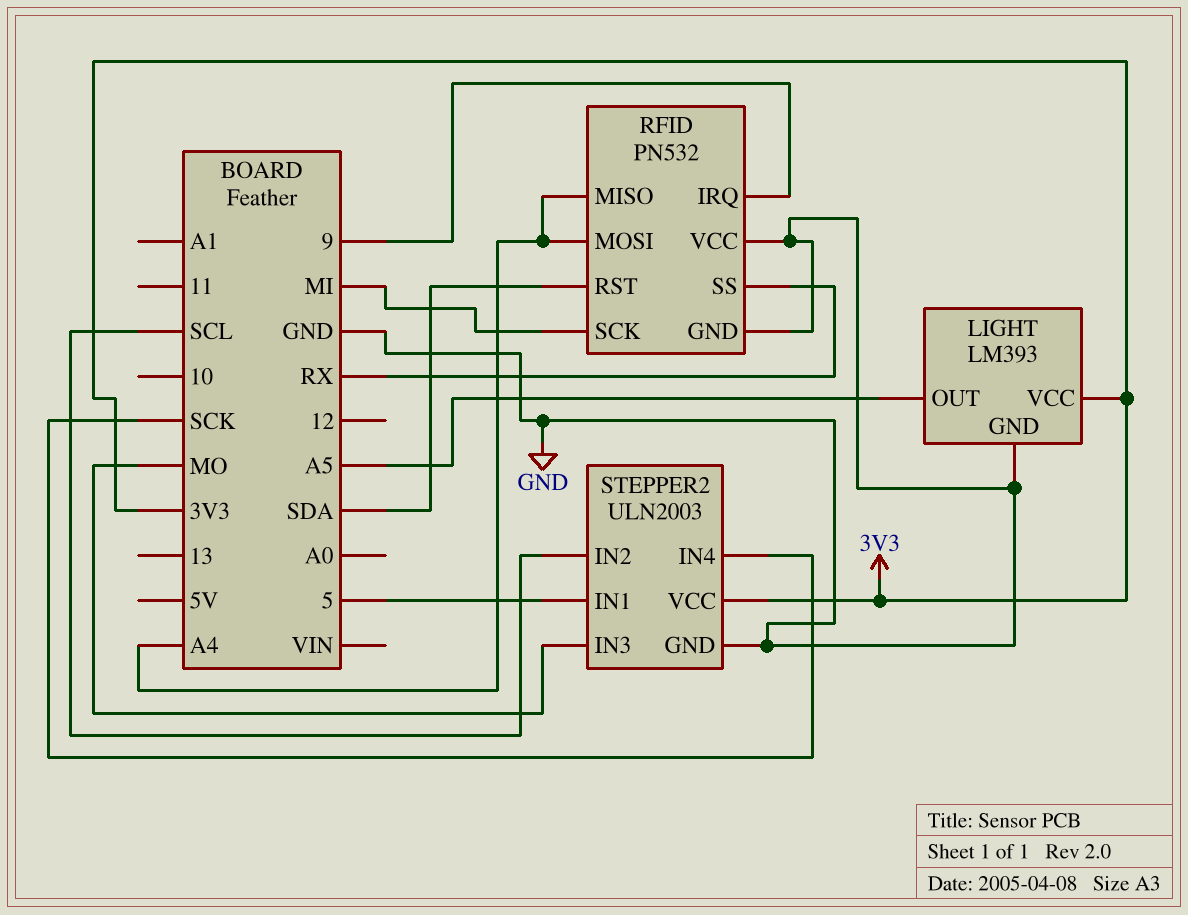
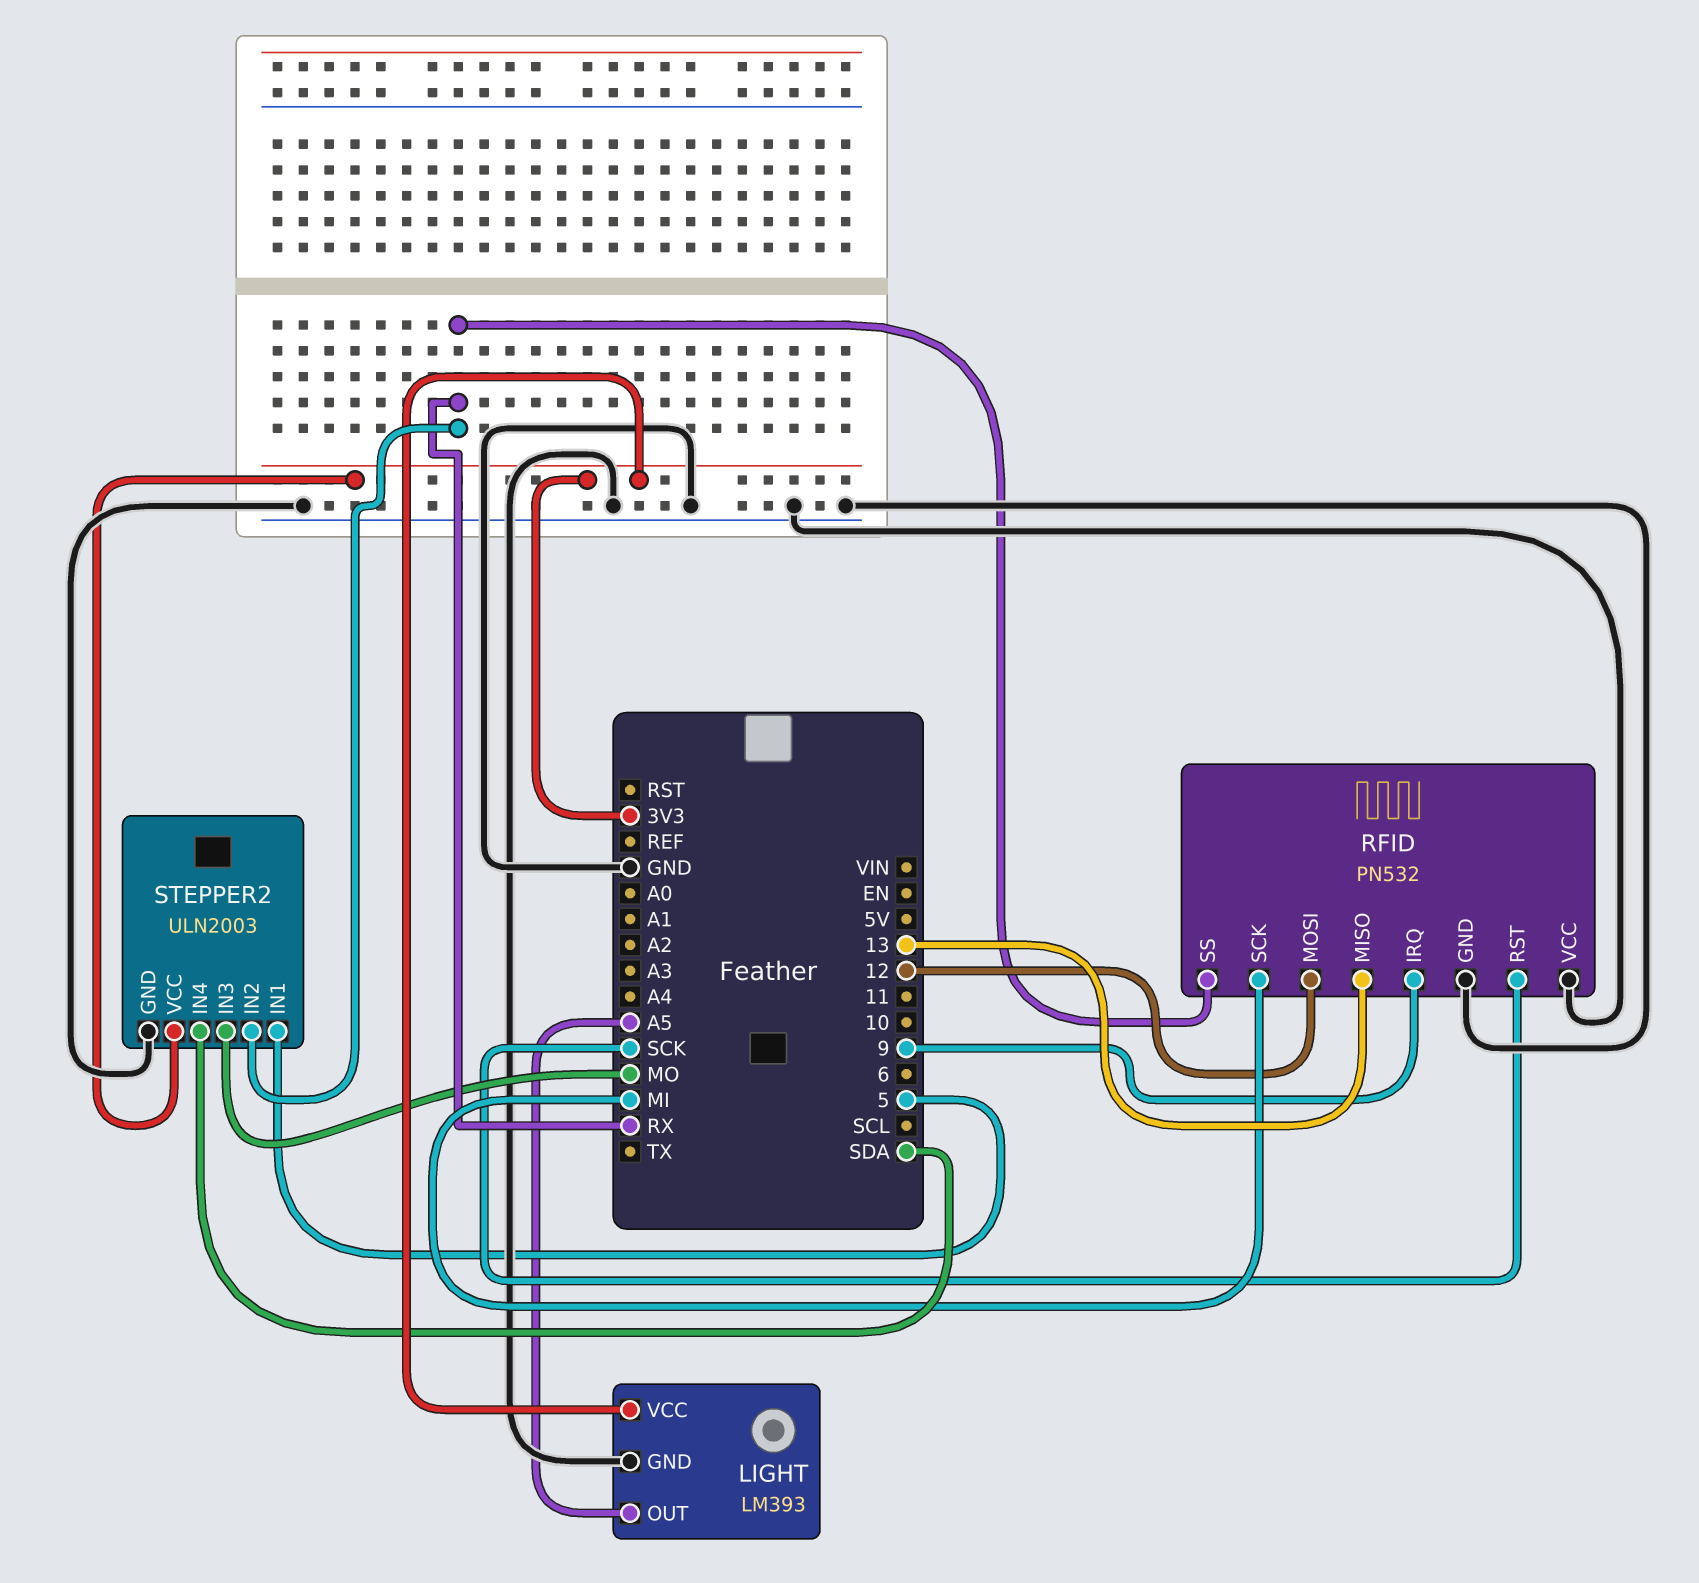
RFID pin MISO: A4 -> 13
RFID pin MOSI: A4 -> 12
RFID pin RST: SDA -> SCK
STEPPER2 pin IN2: SCL -> RX
STEPPER2 pin IN4: SCK -> SDA

